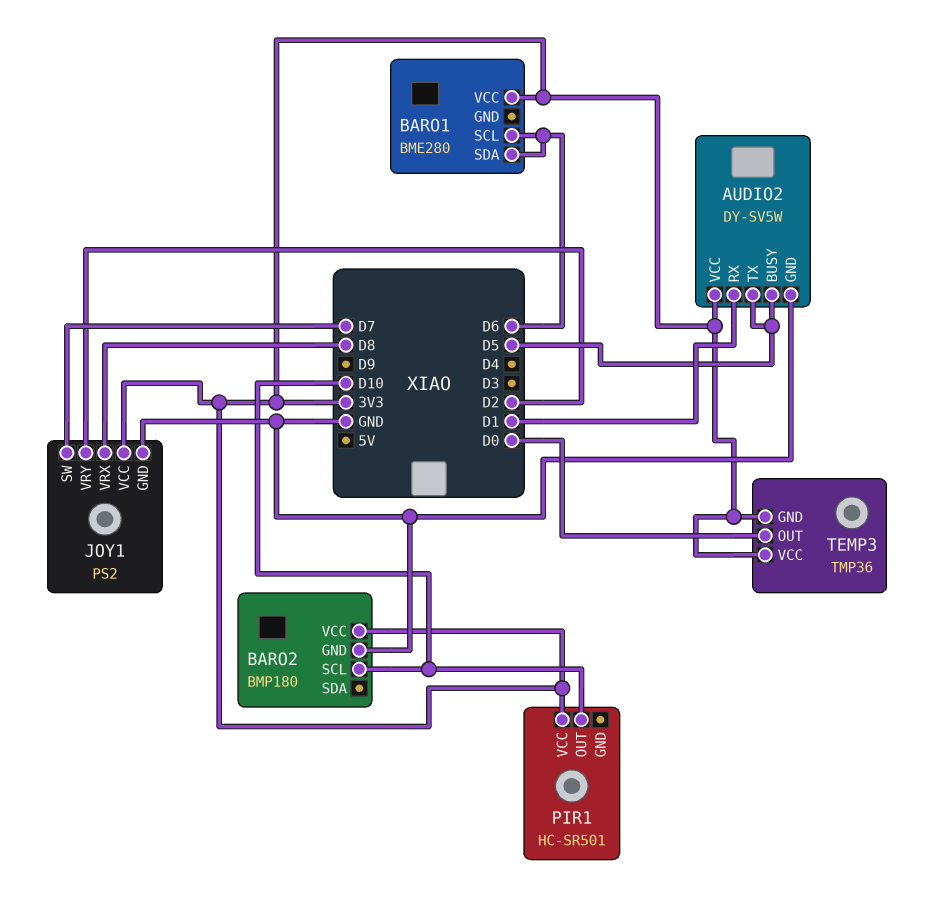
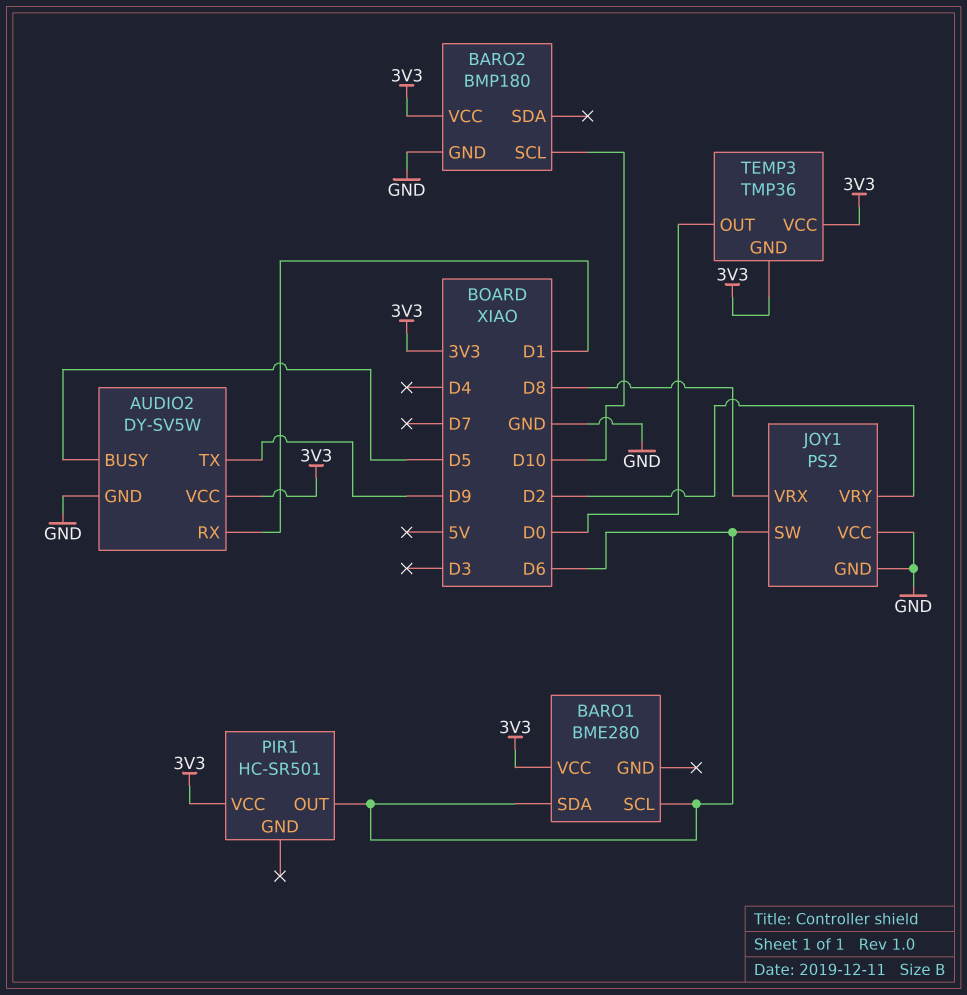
AUDIO2 pin TX: D5 -> D9
JOY1 pin SW: D7 -> D6
JOY1 pin VCC: 3V3 -> GND
PIR1 pin OUT: D10 -> D6

